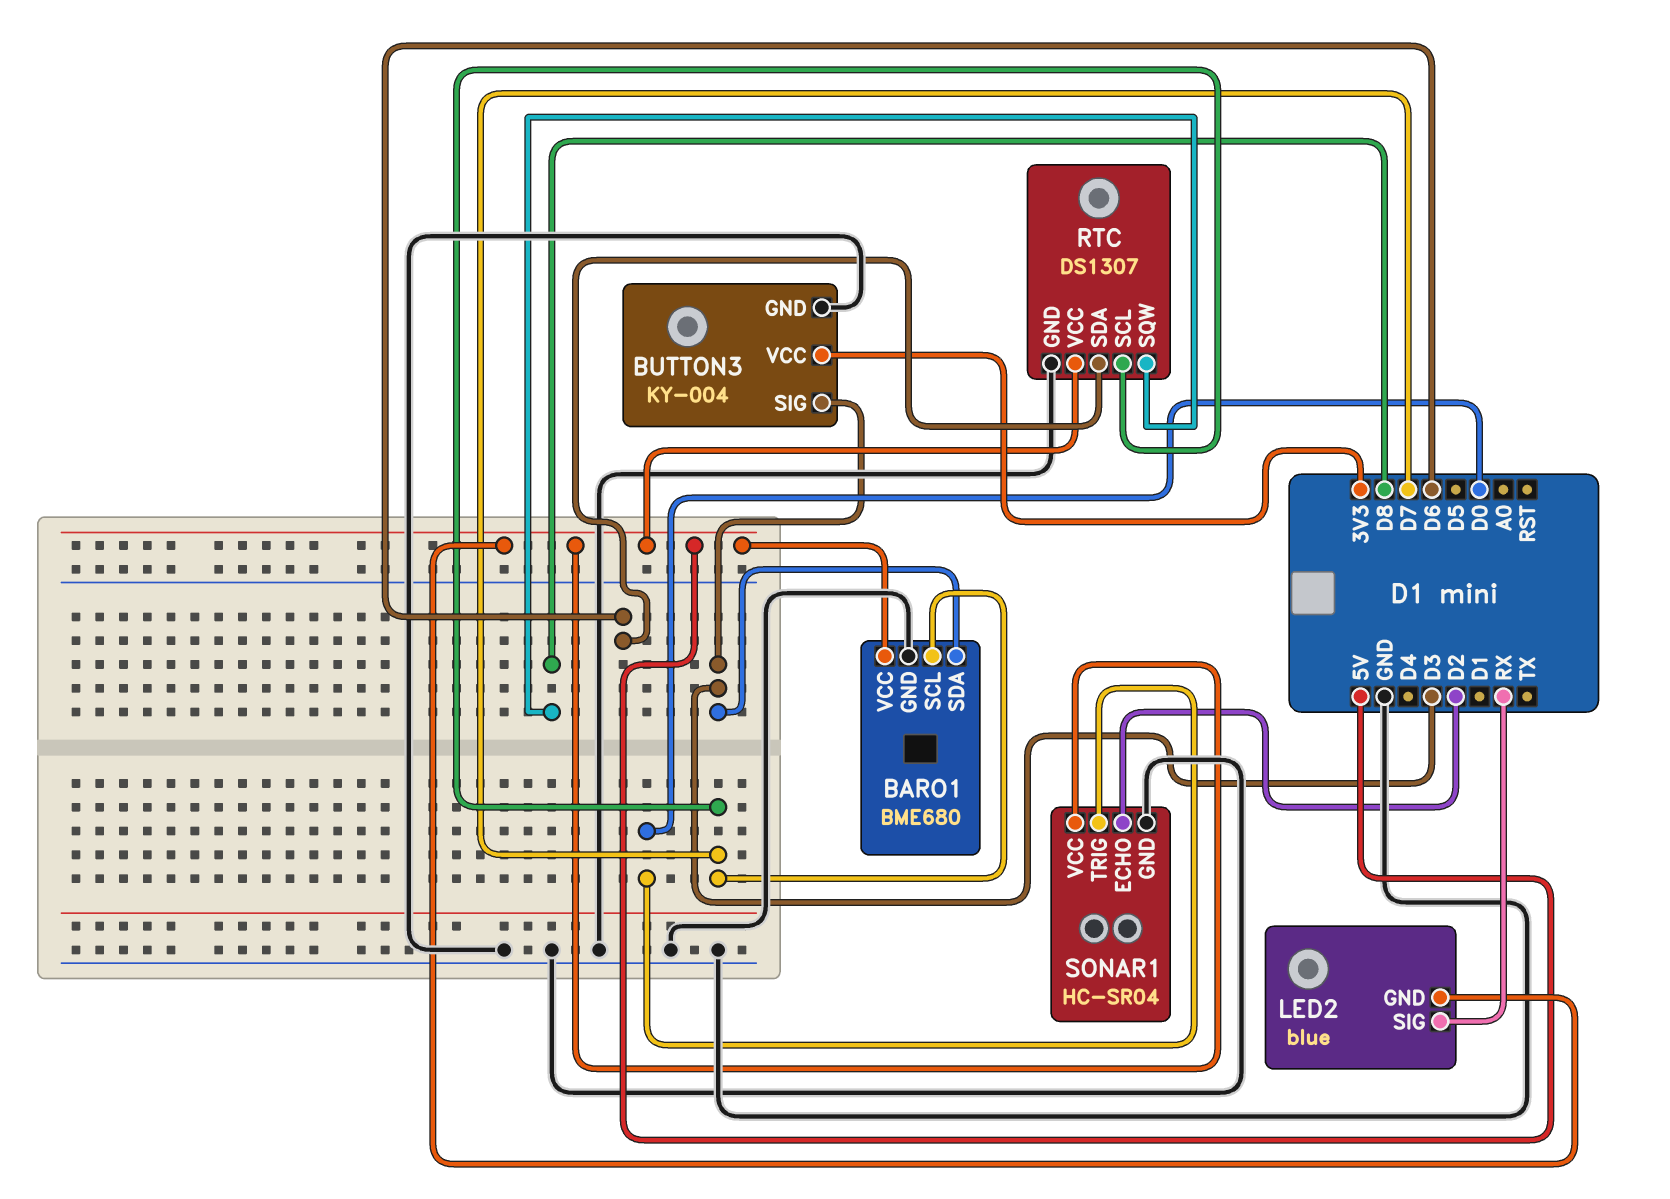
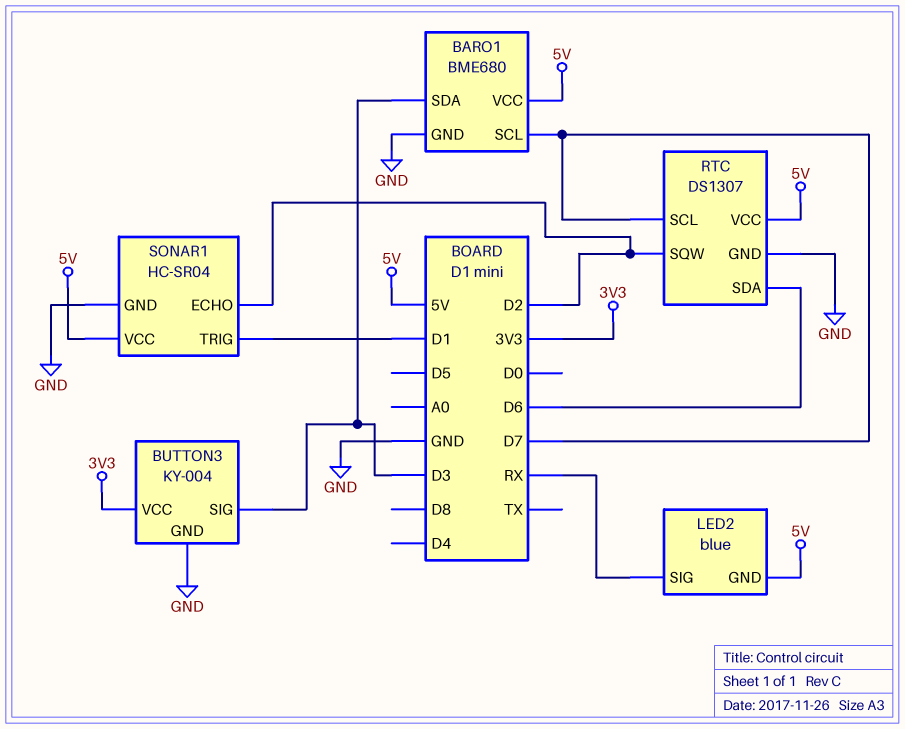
RTC pin SQW: D8 -> D2
SONAR1 pin TRIG: D0 -> D1

